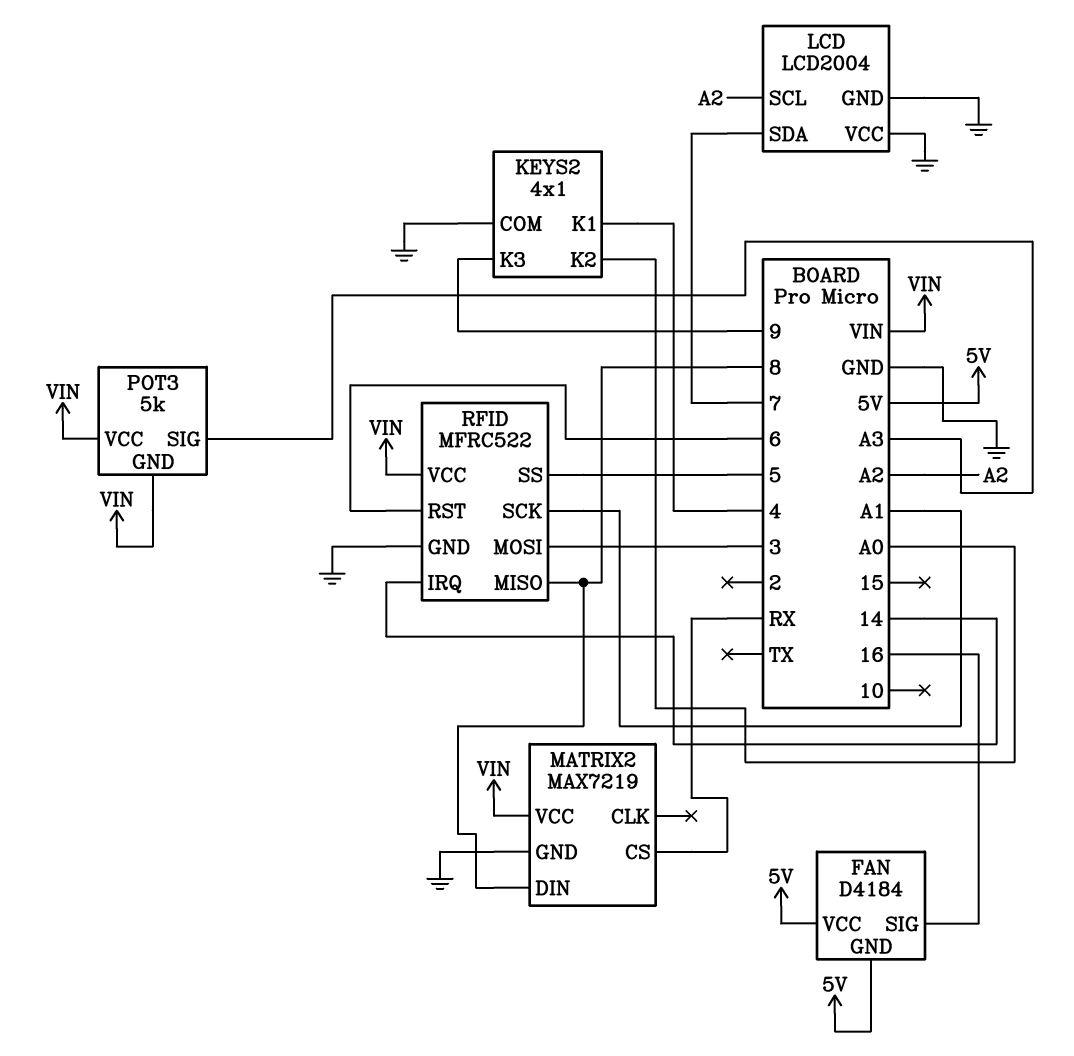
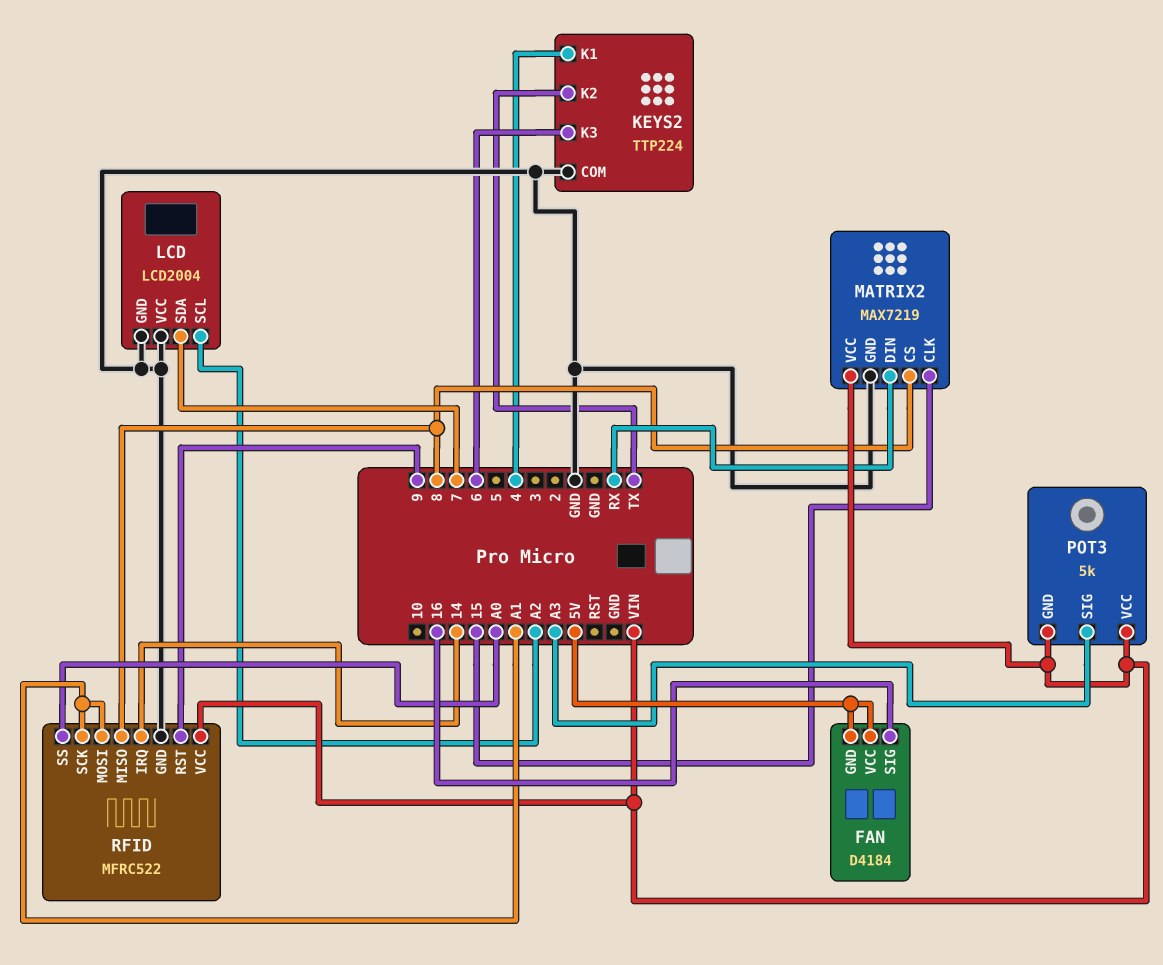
KEYS2: 4x1 -> TTP224
KEYS2 pin K2: A0 -> TX
KEYS2 pin K3: 9 -> 6
MATRIX2 pin CLK: none -> 15
MATRIX2 pin CS: RX -> 8
MATRIX2 pin DIN: 8 -> RX
RFID pin MOSI: 3 -> A1
RFID pin RST: 6 -> 9
RFID pin SS: 5 -> A0

